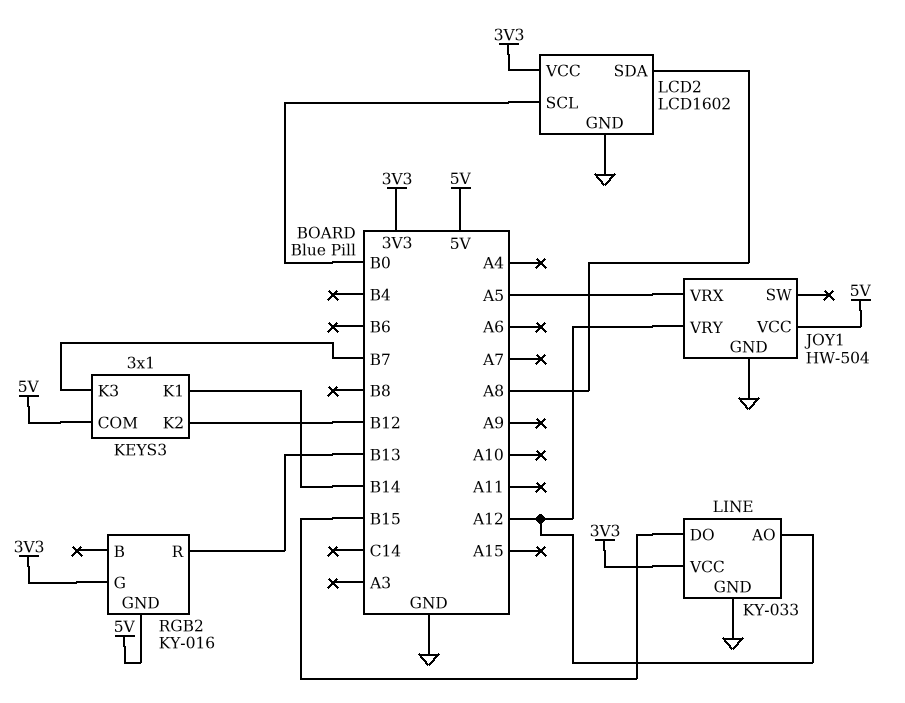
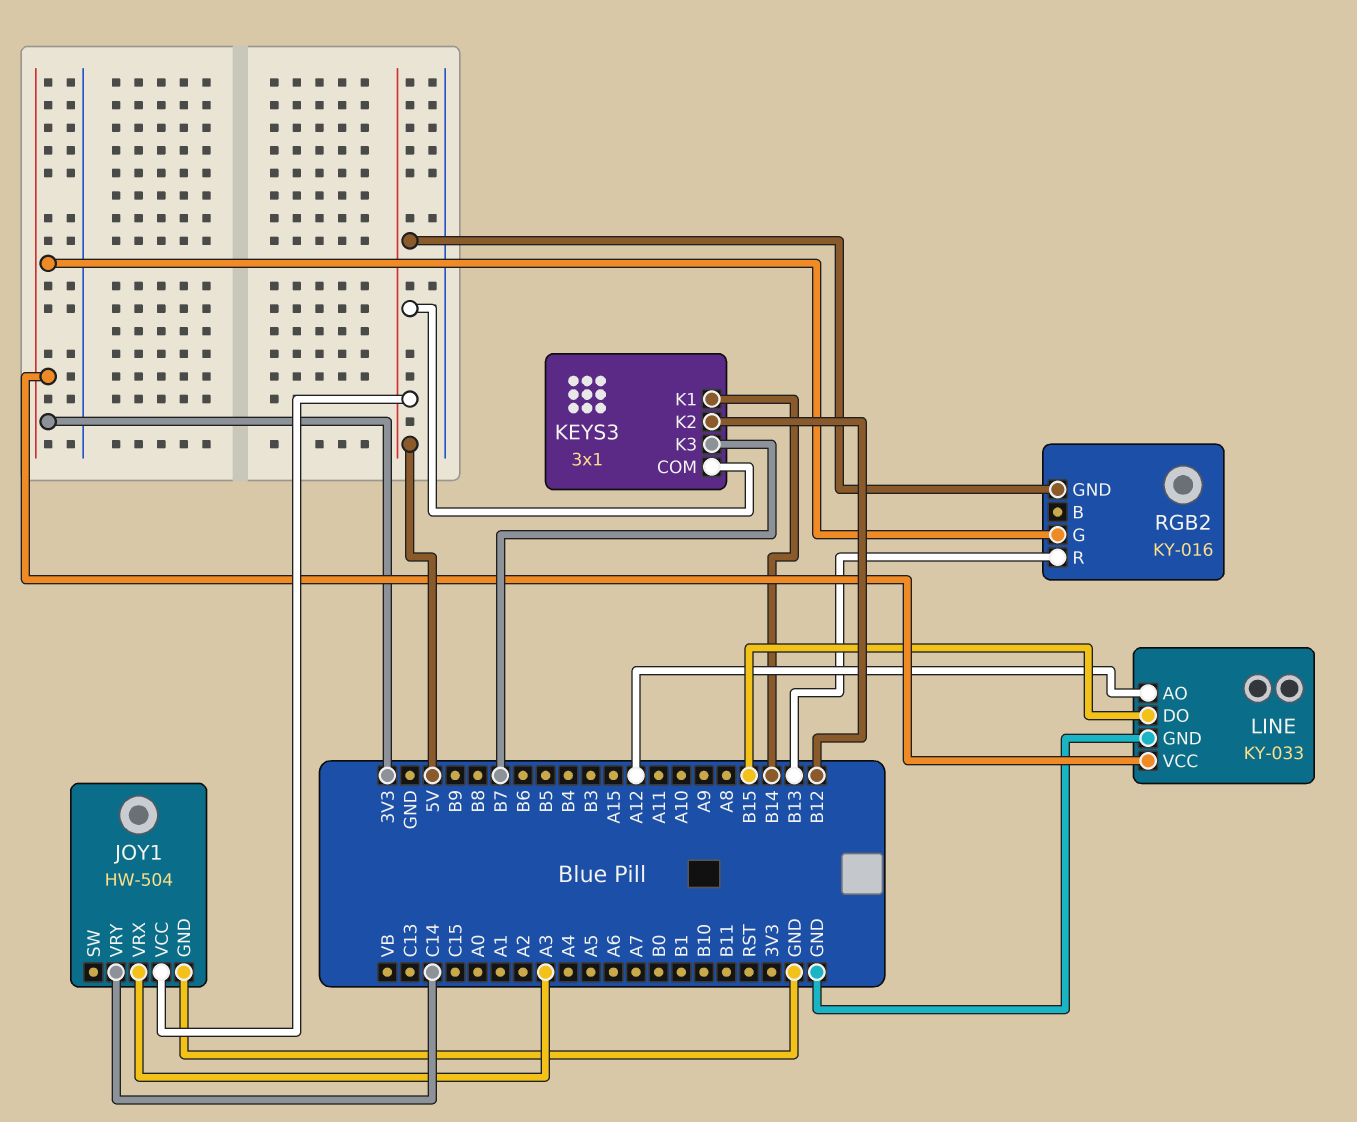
JOY1 pin VRX: A5 -> A3
JOY1 pin VRY: A12 -> C14
LCD2: LCD1602 -> none
LCD2 pin GND: GND -> none
LCD2 pin SCL: B0 -> none
LCD2 pin SDA: A8 -> none
LCD2 pin VCC: 3V3 -> none

